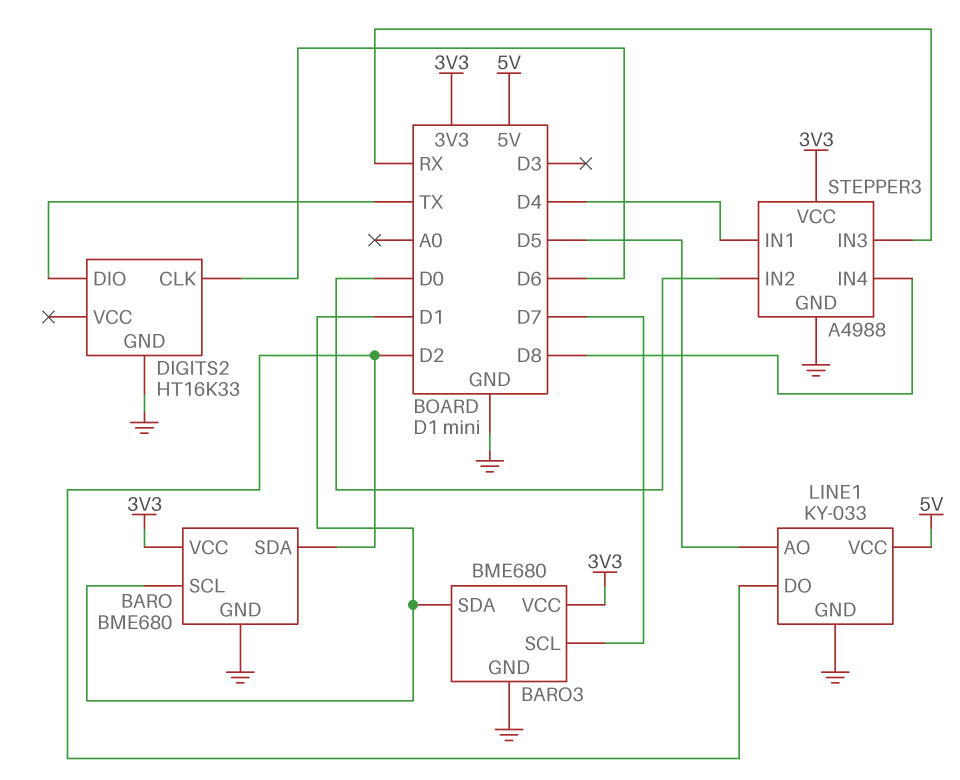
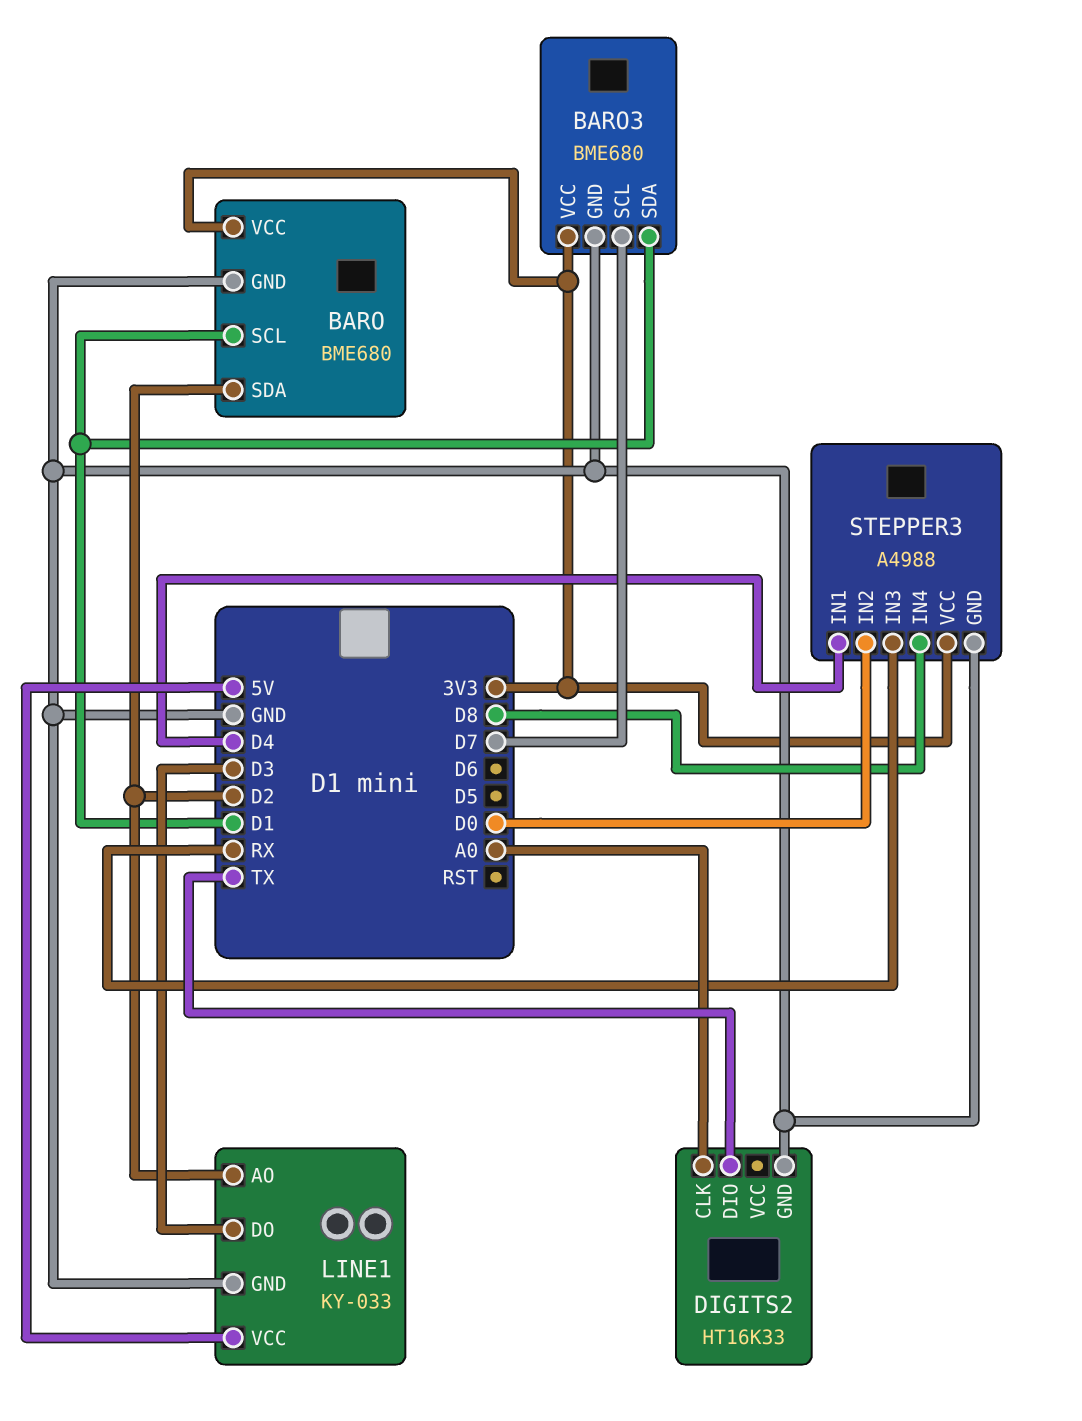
DIGITS2 pin CLK: D6 -> A0
LINE1 pin AO: D5 -> D2
LINE1 pin DO: D2 -> D3

